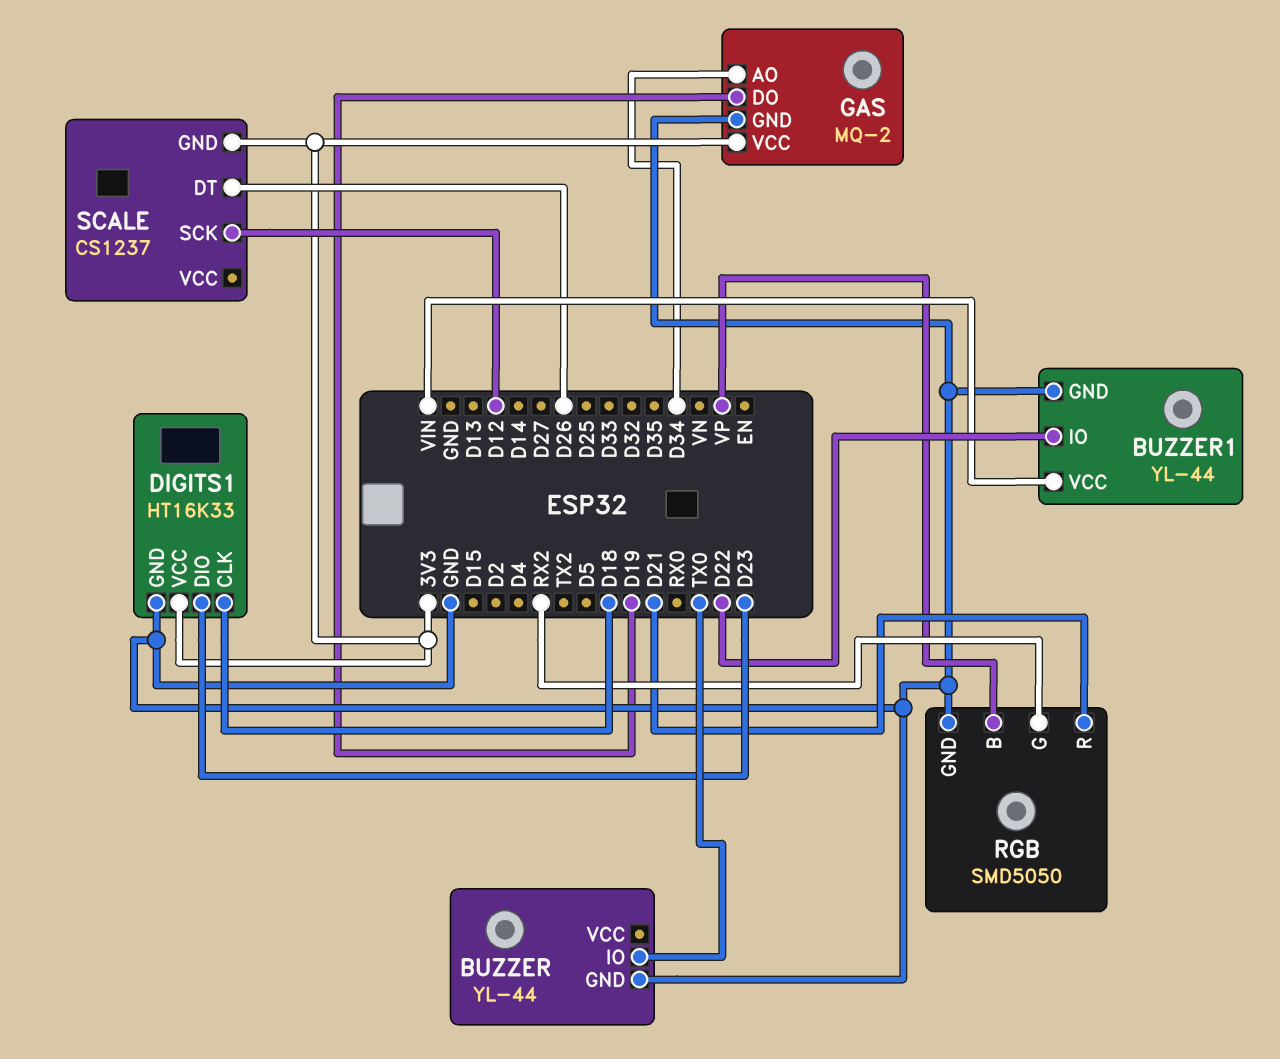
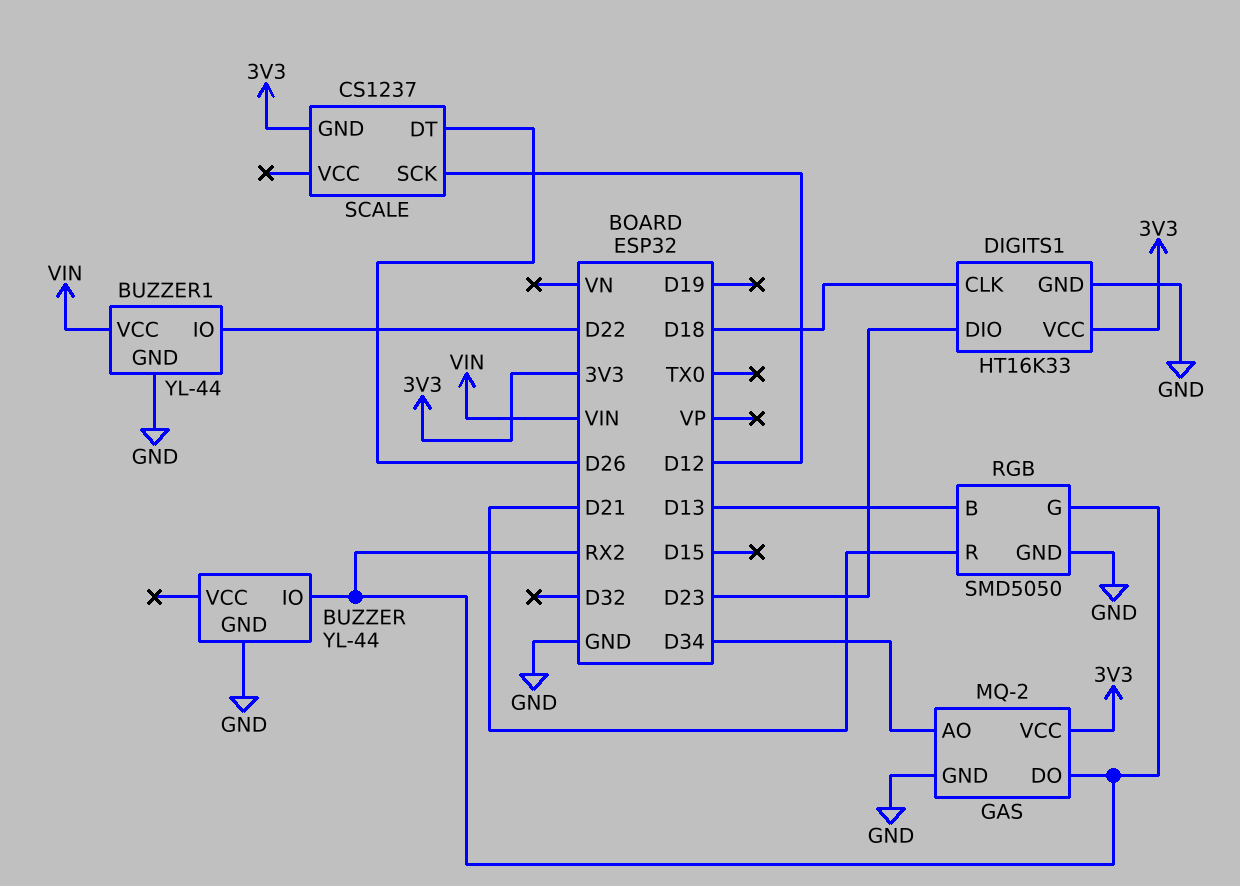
BUZZER pin IO: TX0 -> RX2
GAS pin DO: D19 -> RX2
RGB pin B: VP -> D13

